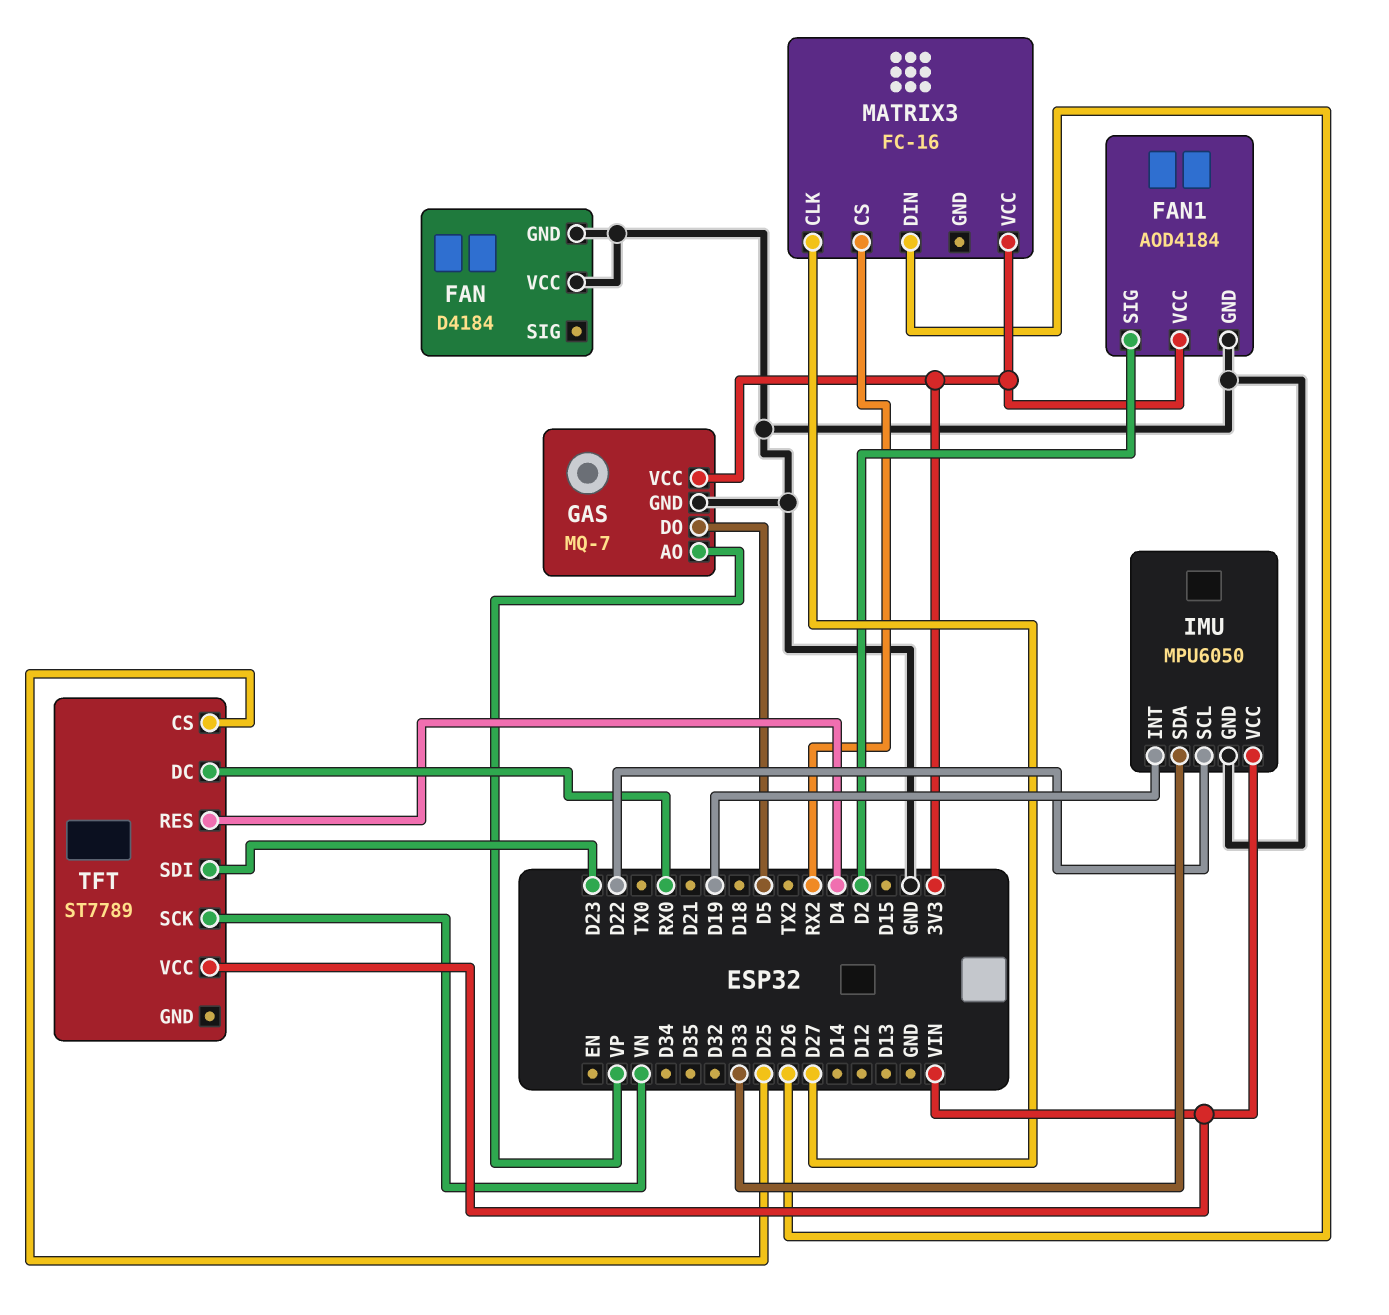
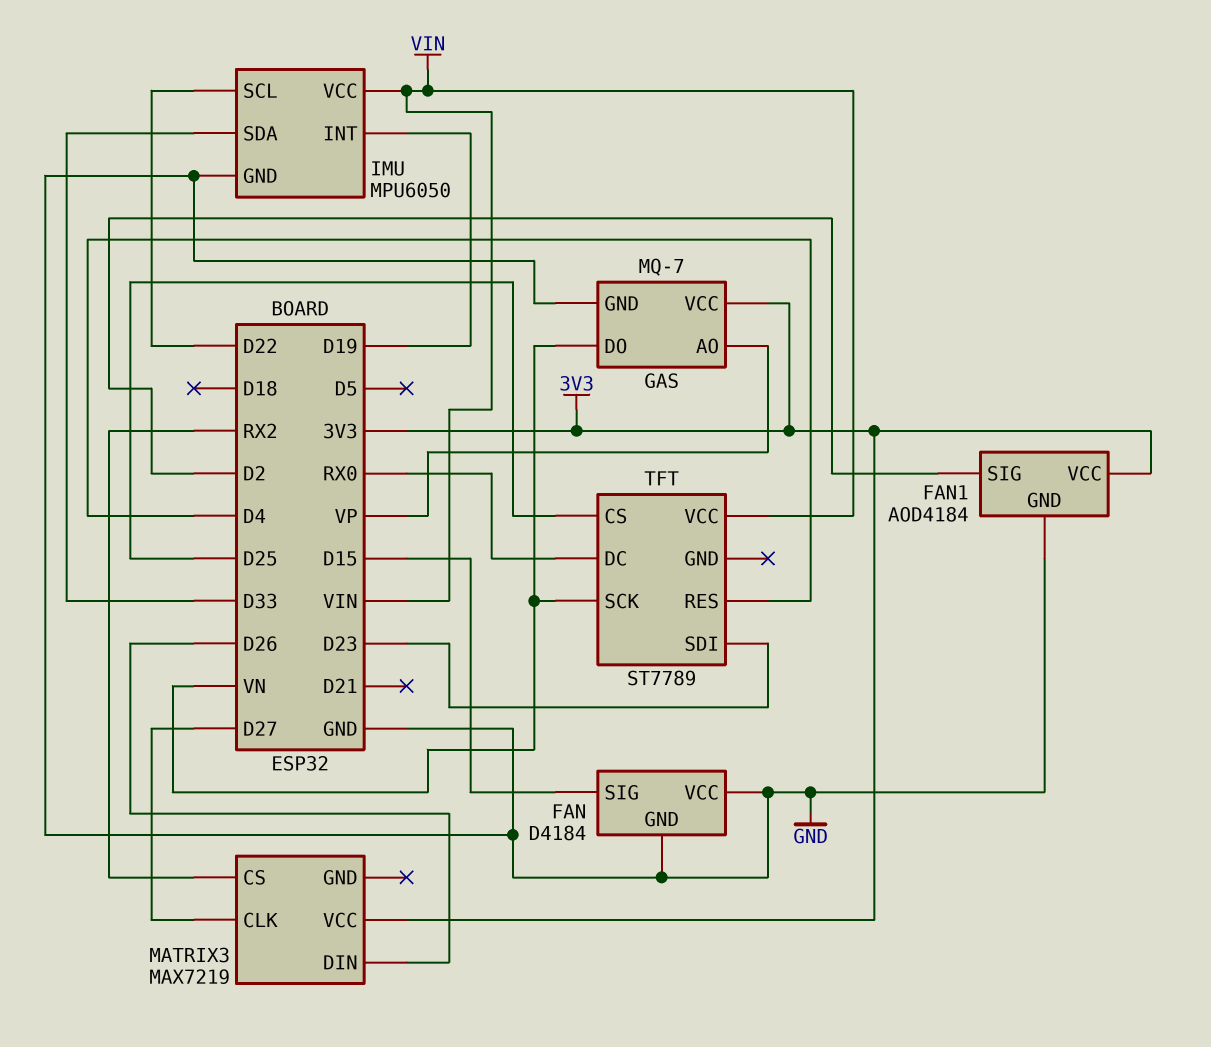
FAN pin SIG: none -> D15
GAS pin DO: D5 -> VN
MATRIX3: FC-16 -> MAX7219

